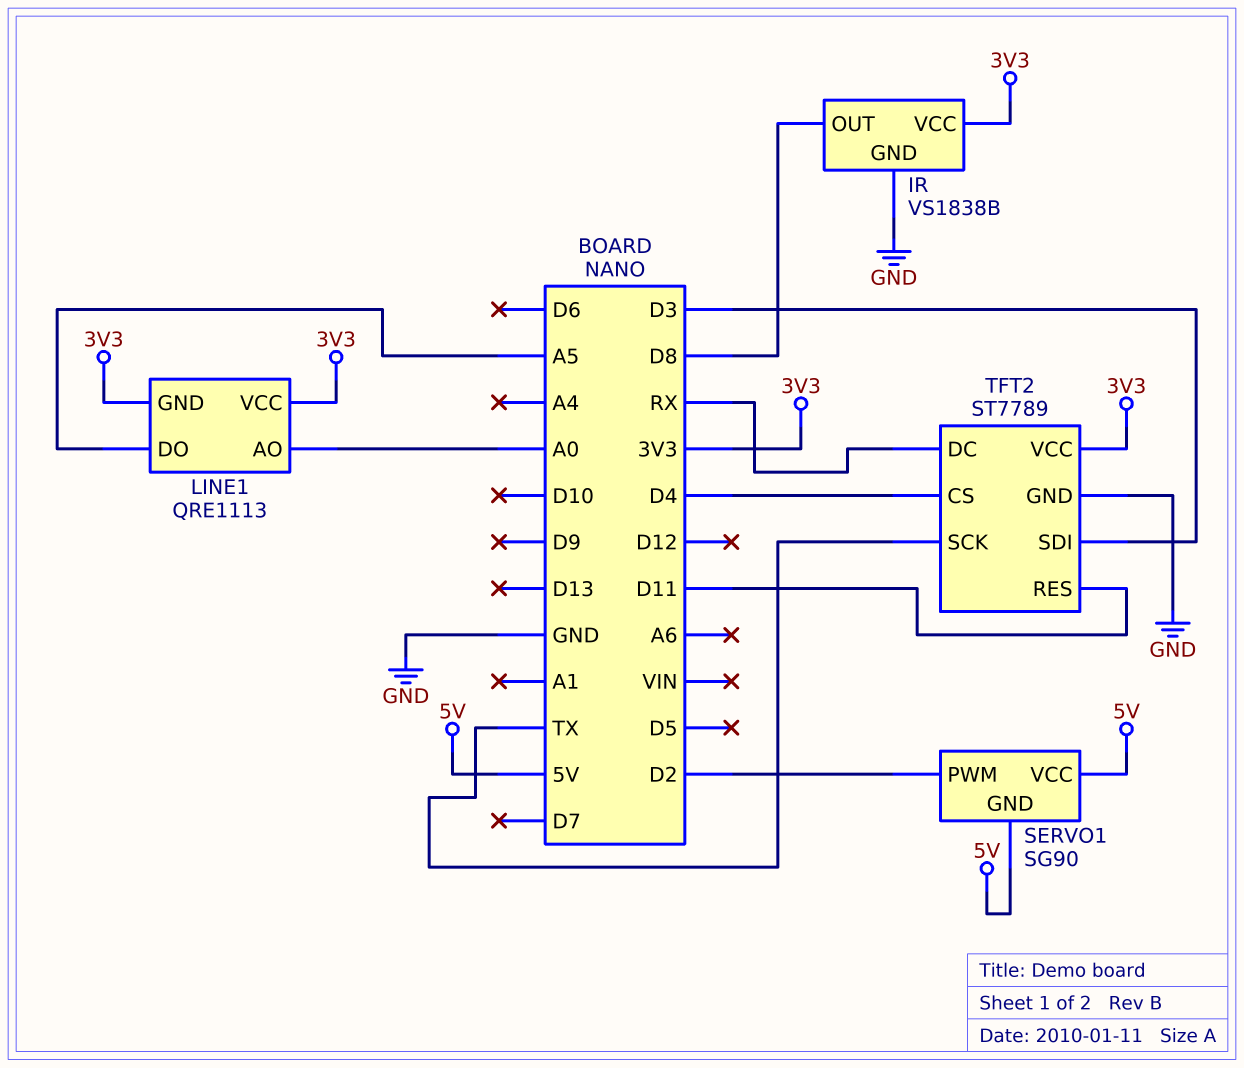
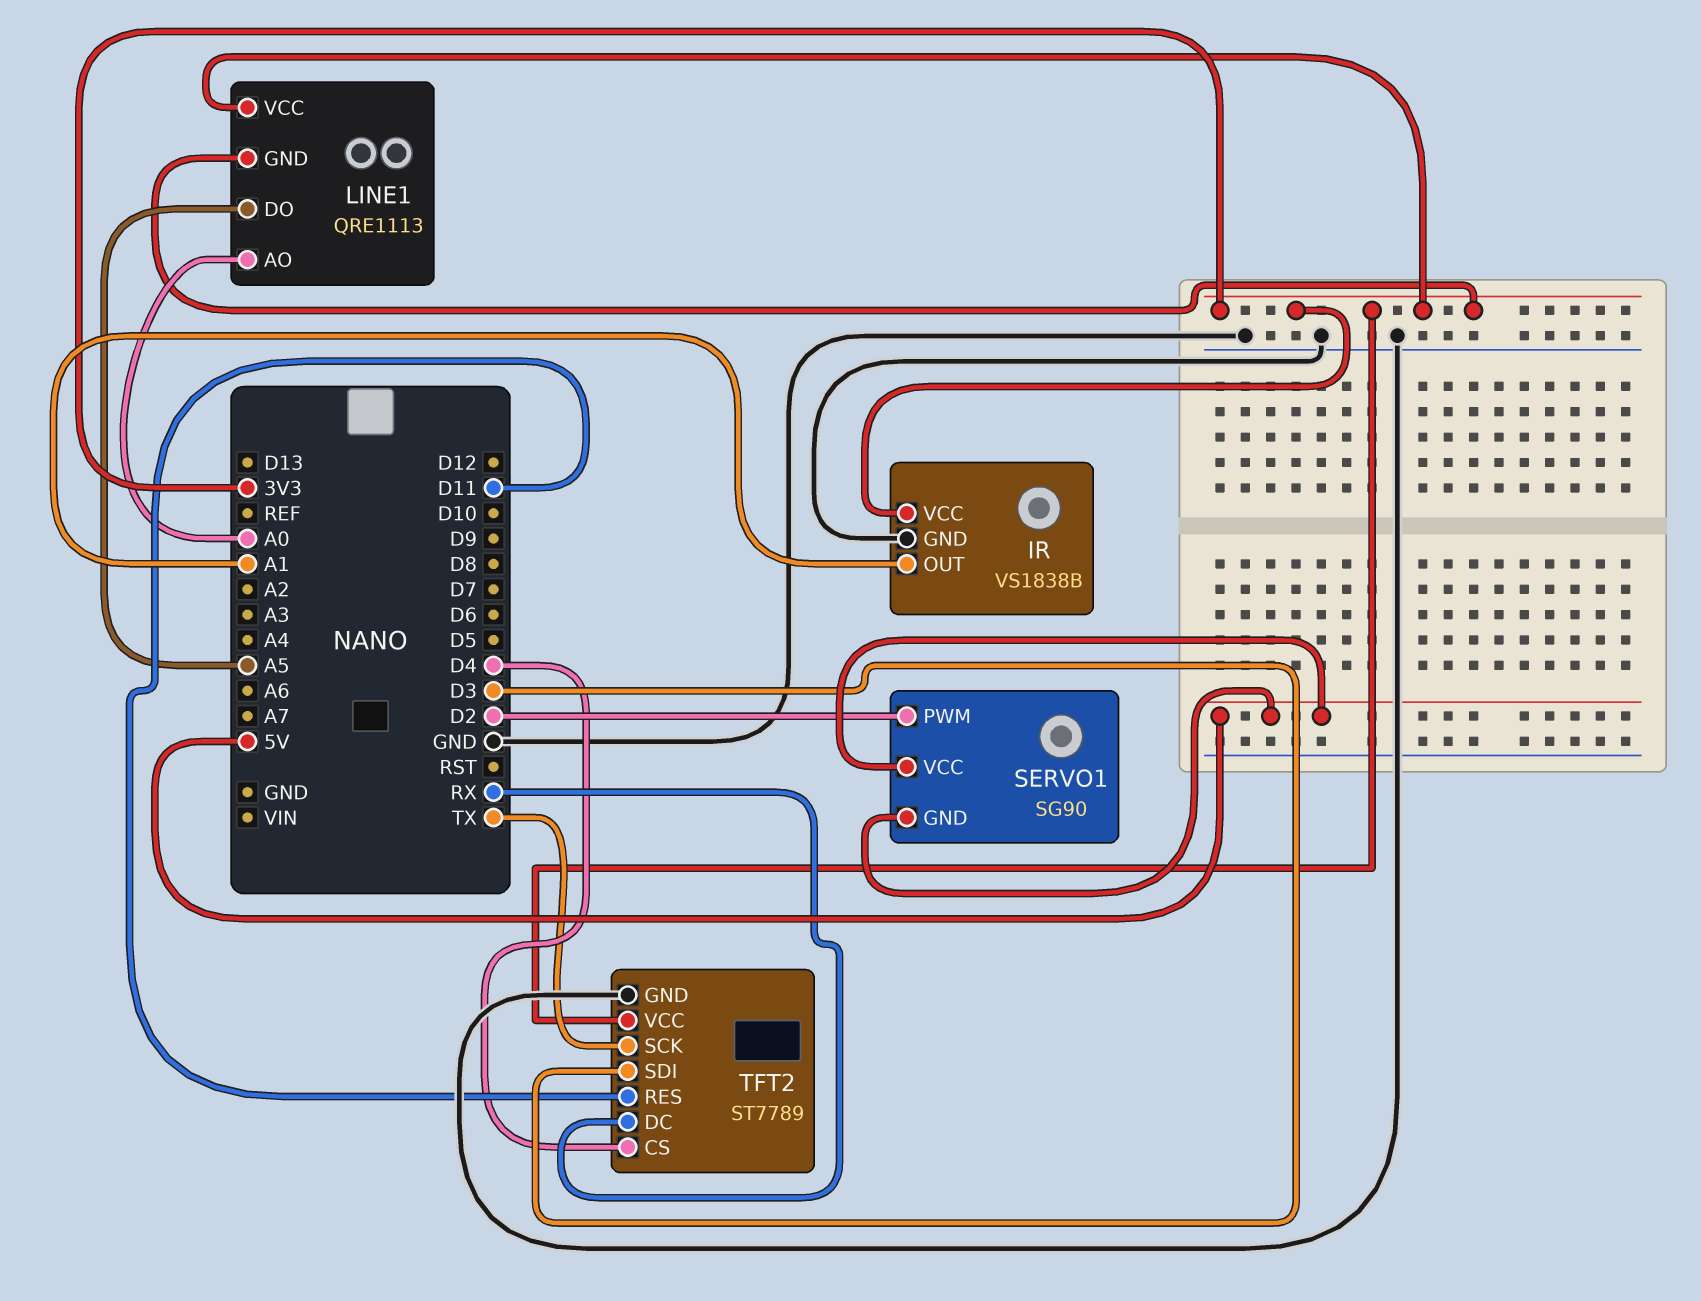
IR pin OUT: D8 -> A1

